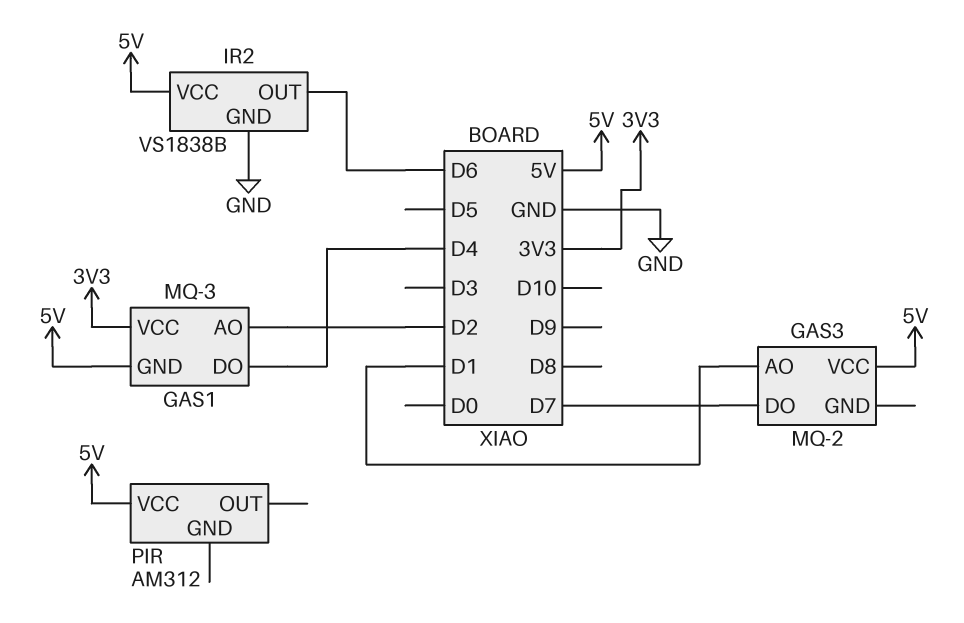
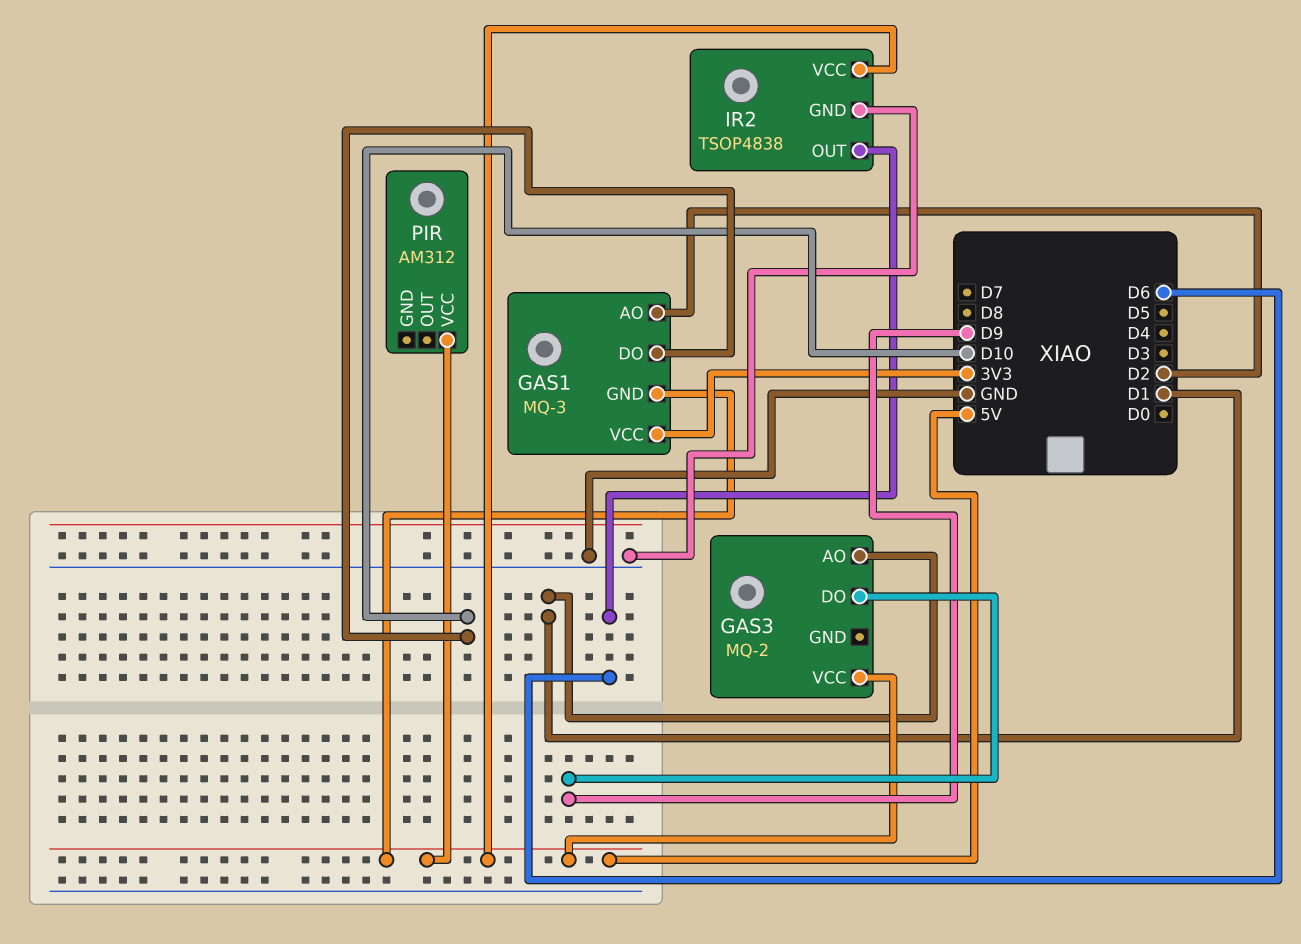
GAS1 pin DO: D4 -> D10
GAS3 pin DO: D7 -> D9
IR2: VS1838B -> TSOP4838

